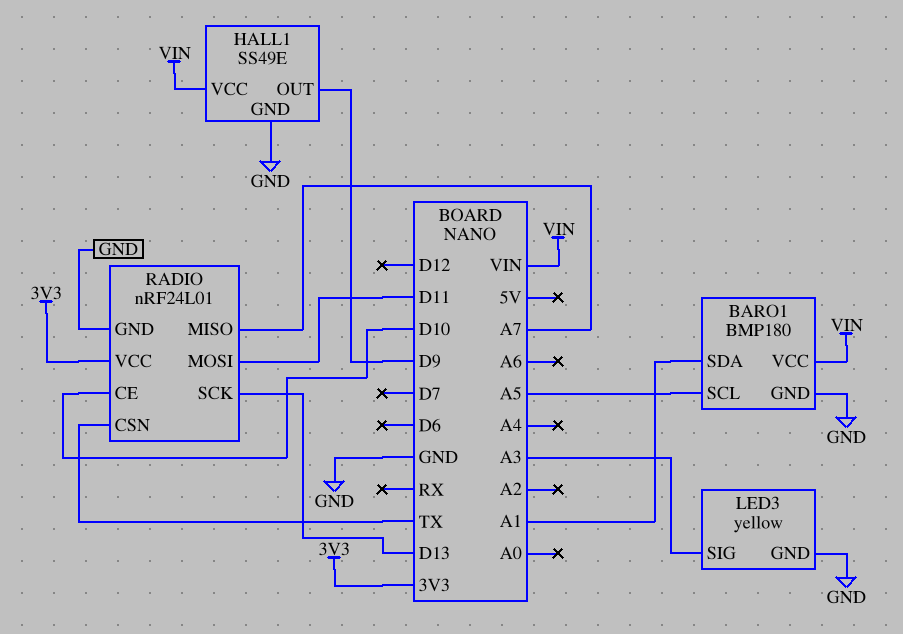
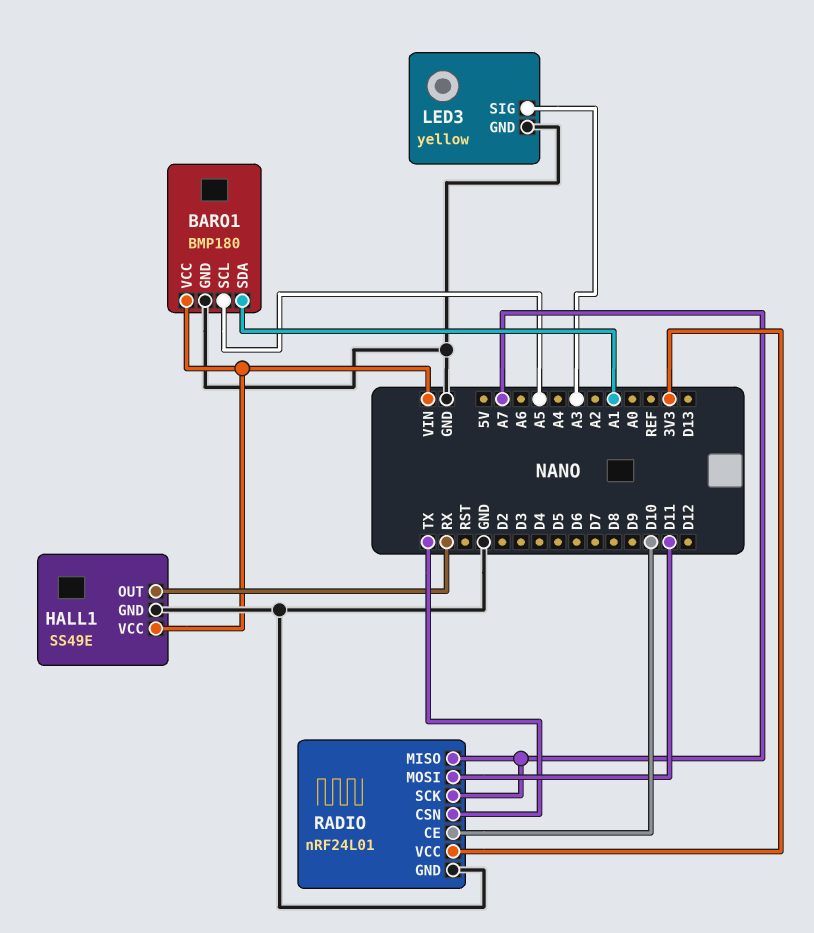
HALL1 pin OUT: D9 -> RX
RADIO pin SCK: D13 -> A7

